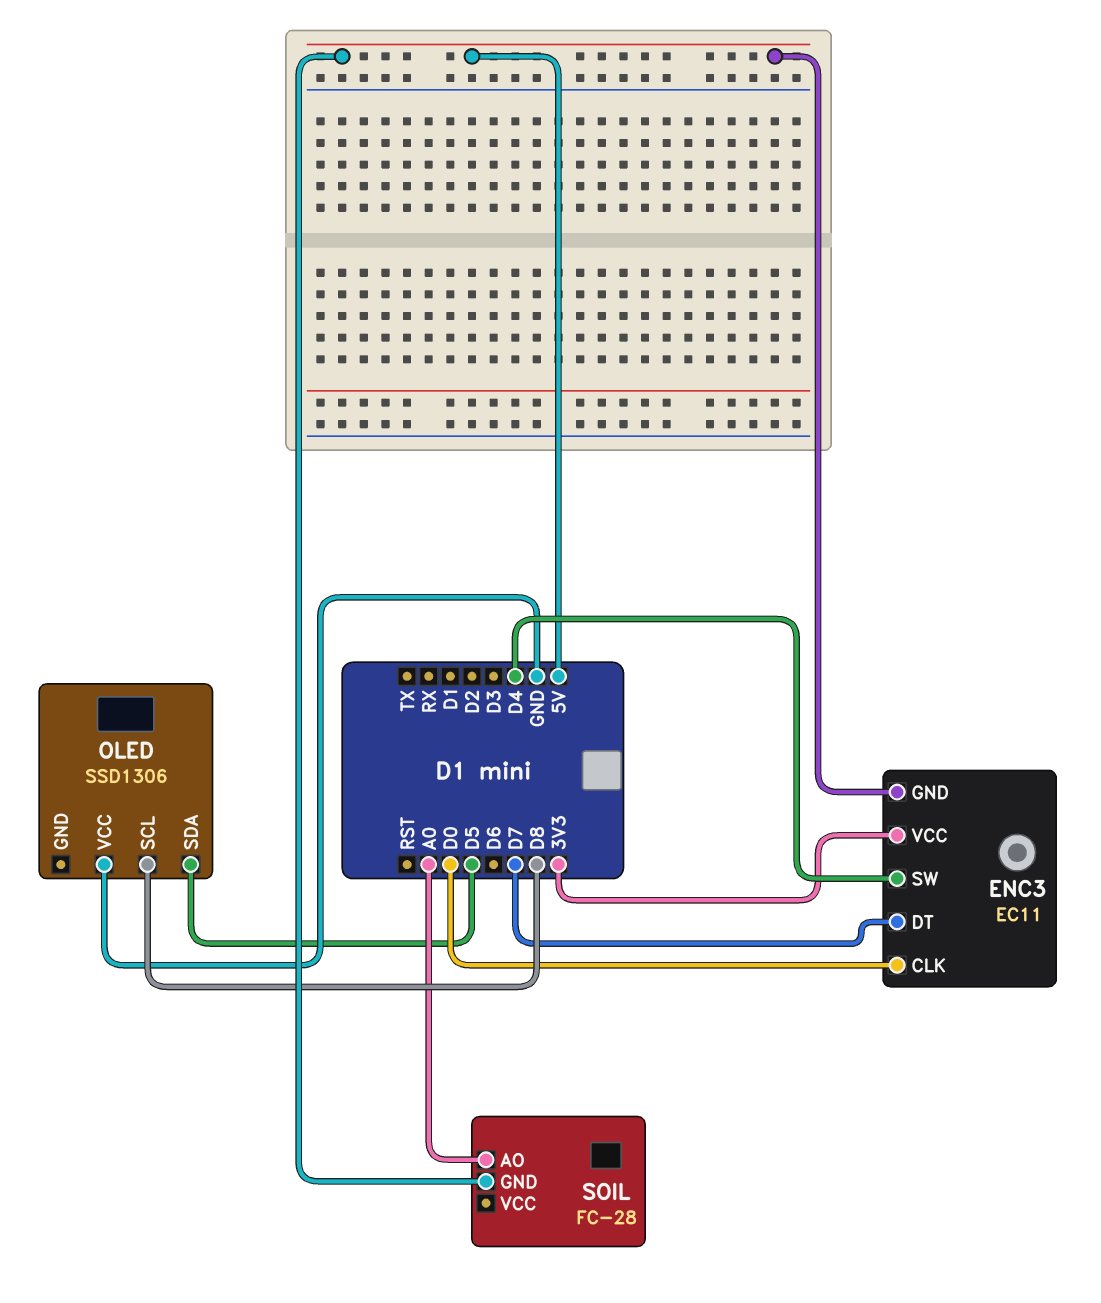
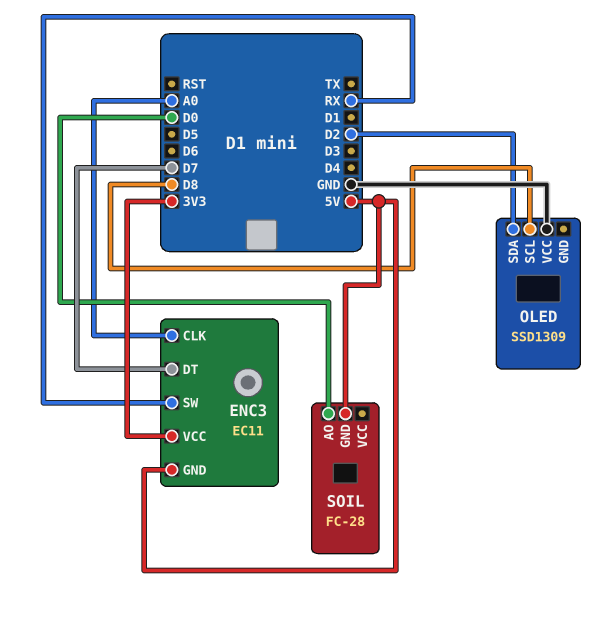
ENC3 pin CLK: D0 -> A0
ENC3 pin SW: D4 -> RX
OLED: SSD1306 -> SSD1309
OLED pin SDA: D5 -> D2
SOIL pin AO: A0 -> D0

